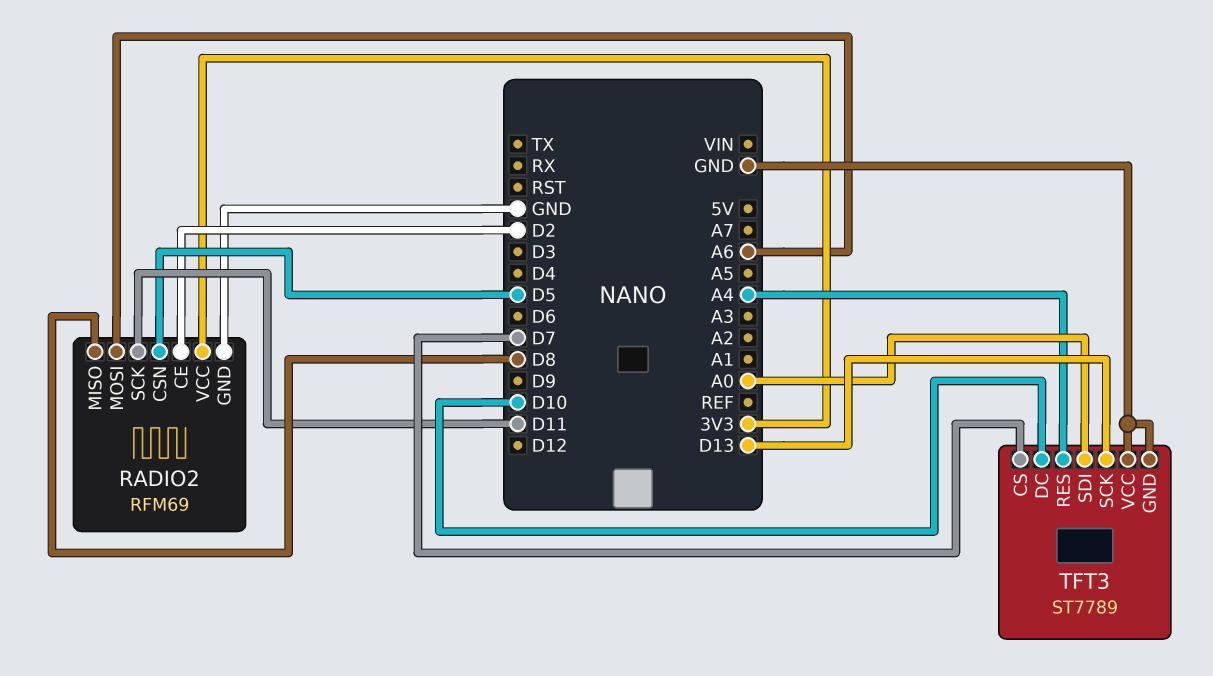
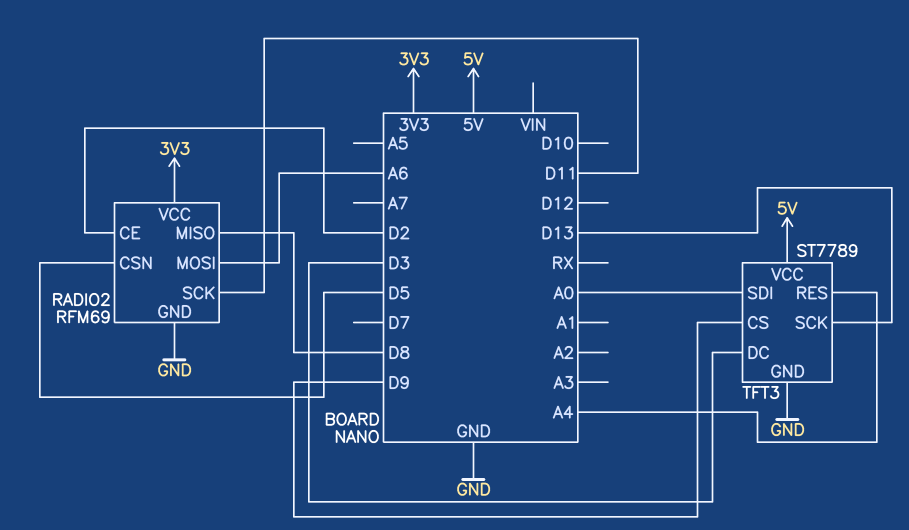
TFT3 pin CS: D7 -> D9
TFT3 pin DC: D10 -> D3
TFT3 pin VCC: GND -> 5V

